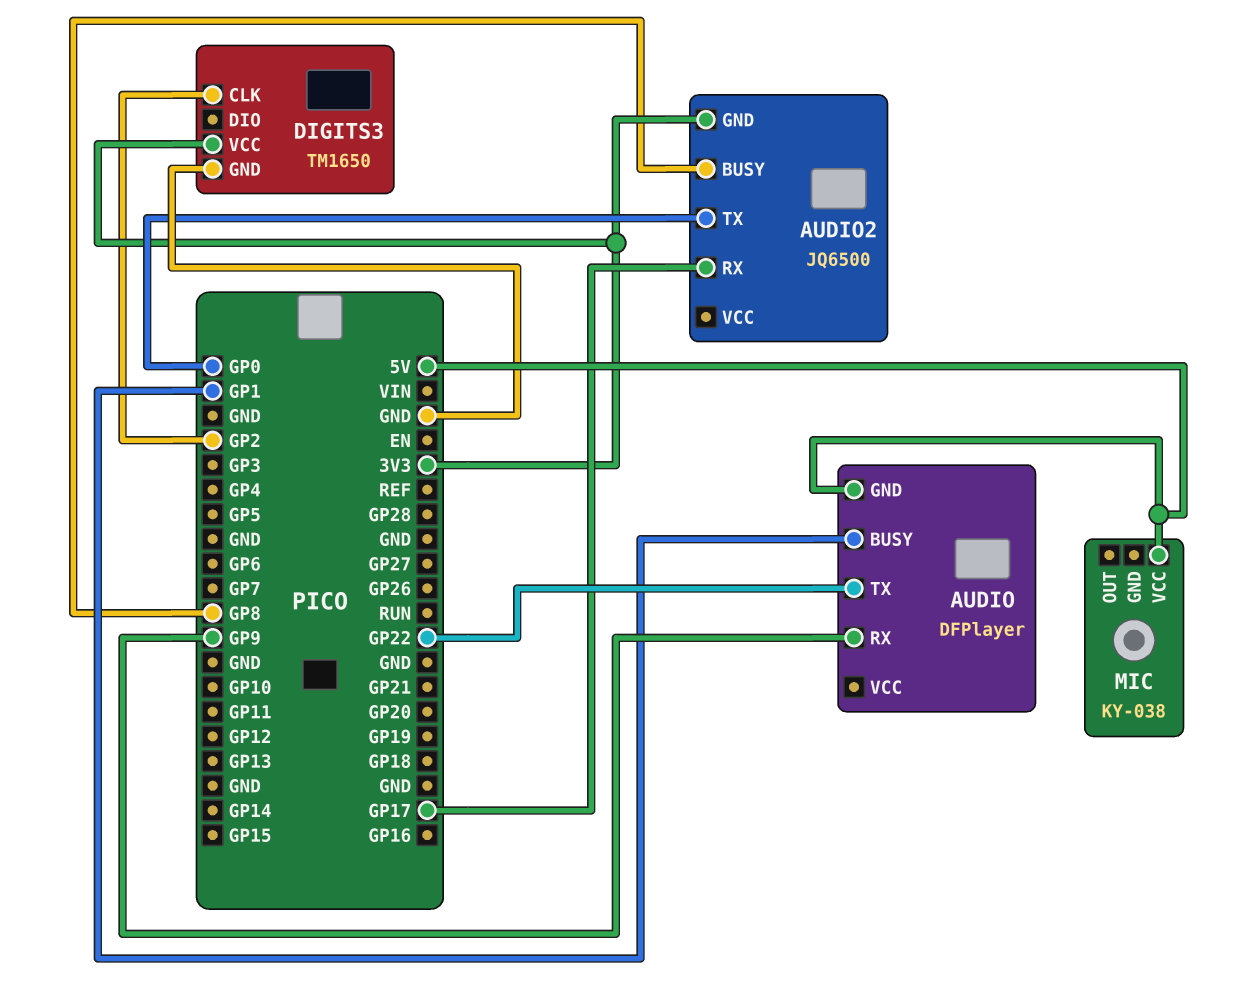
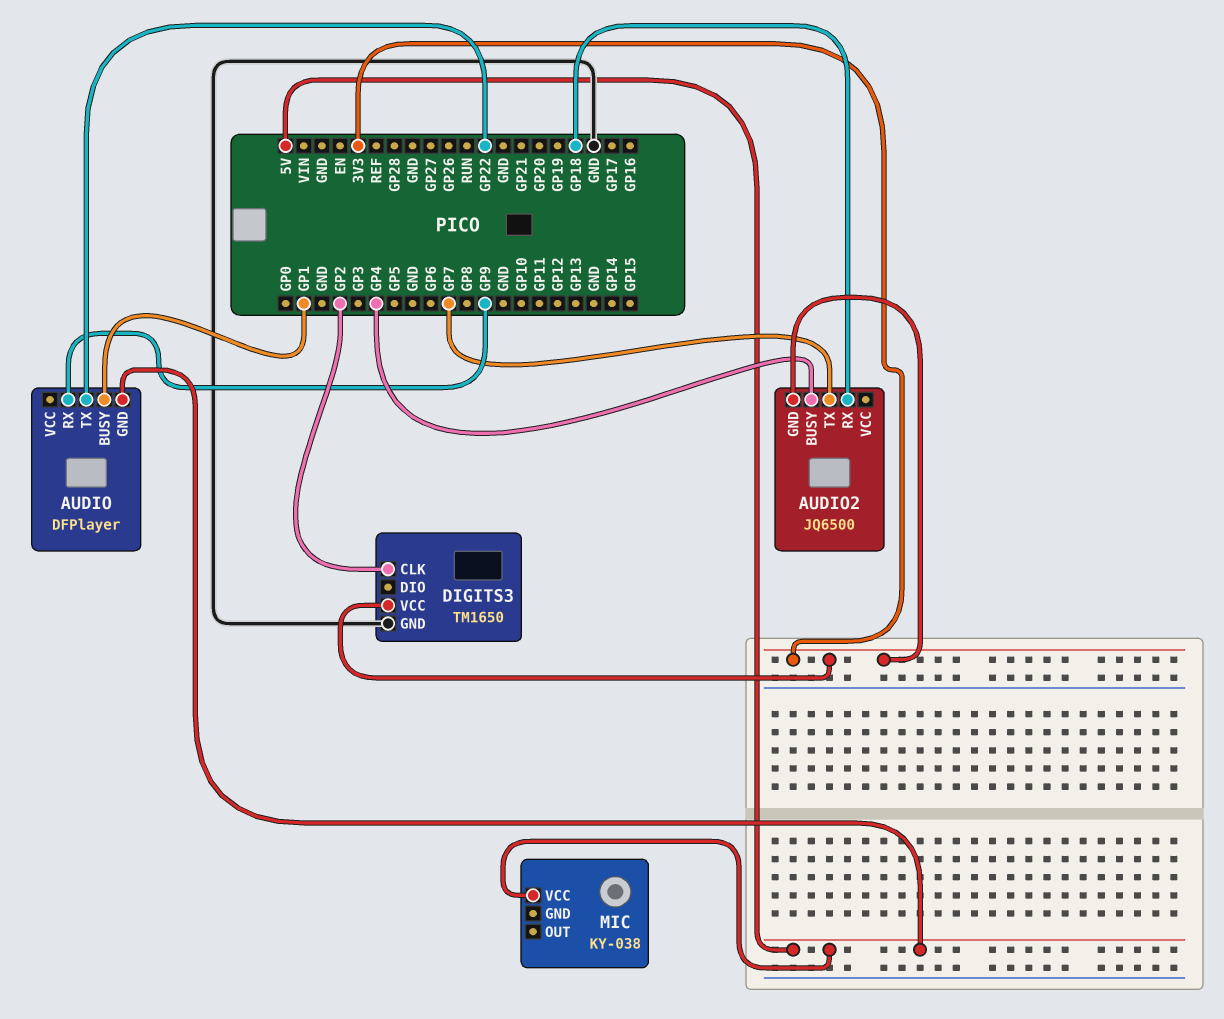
AUDIO2 pin BUSY: GP8 -> GP4
AUDIO2 pin RX: GP17 -> GP18
AUDIO2 pin TX: GP0 -> GP7

